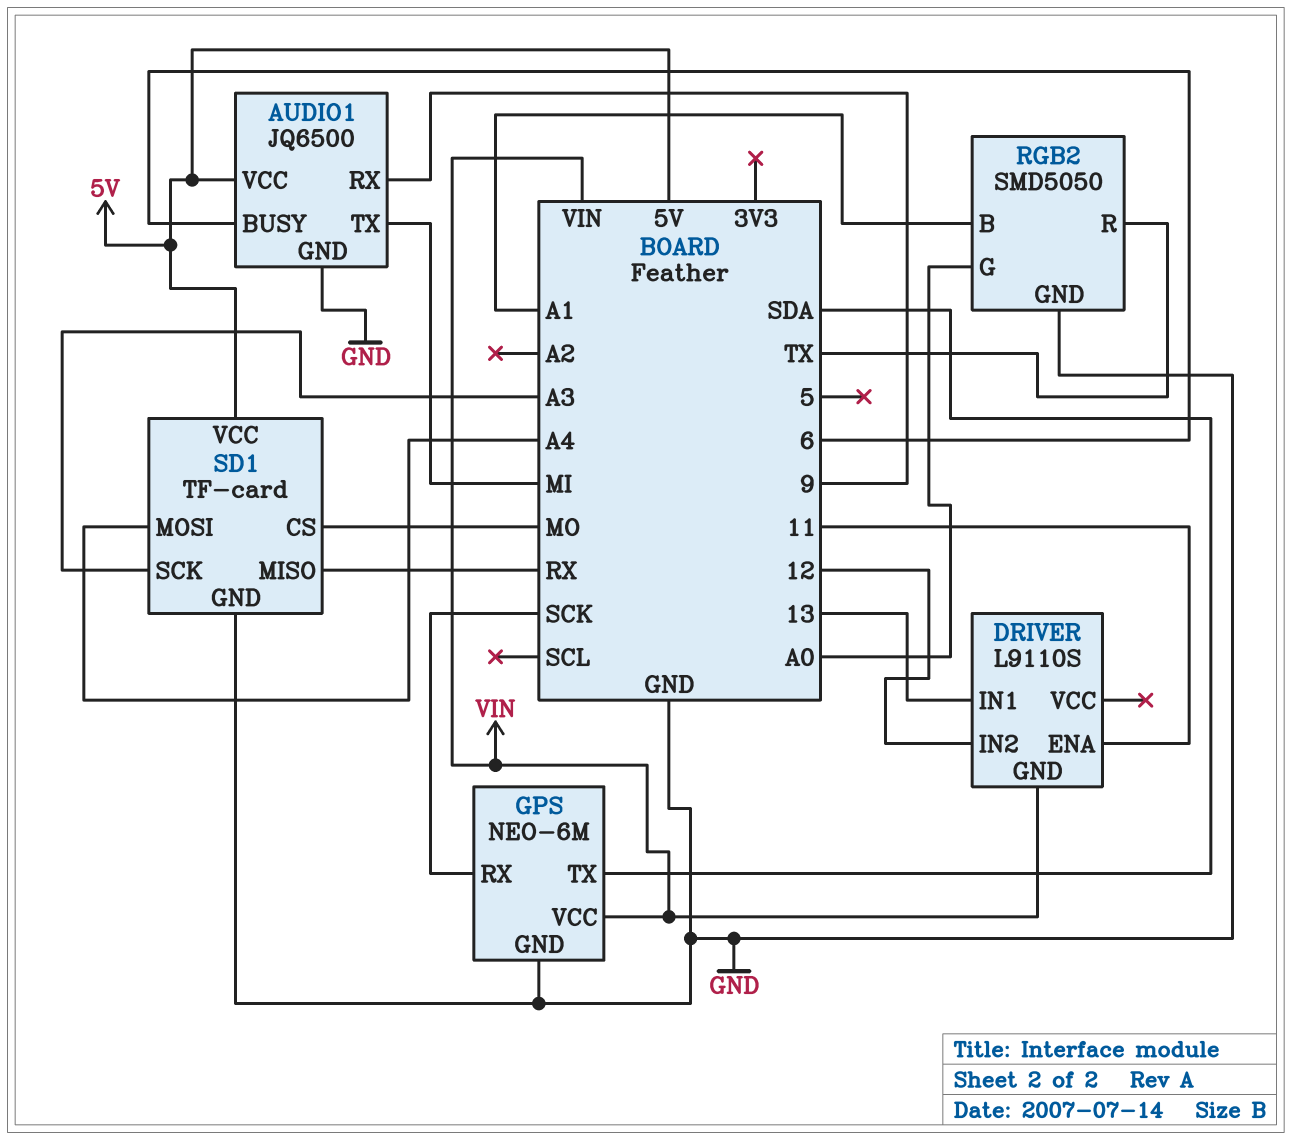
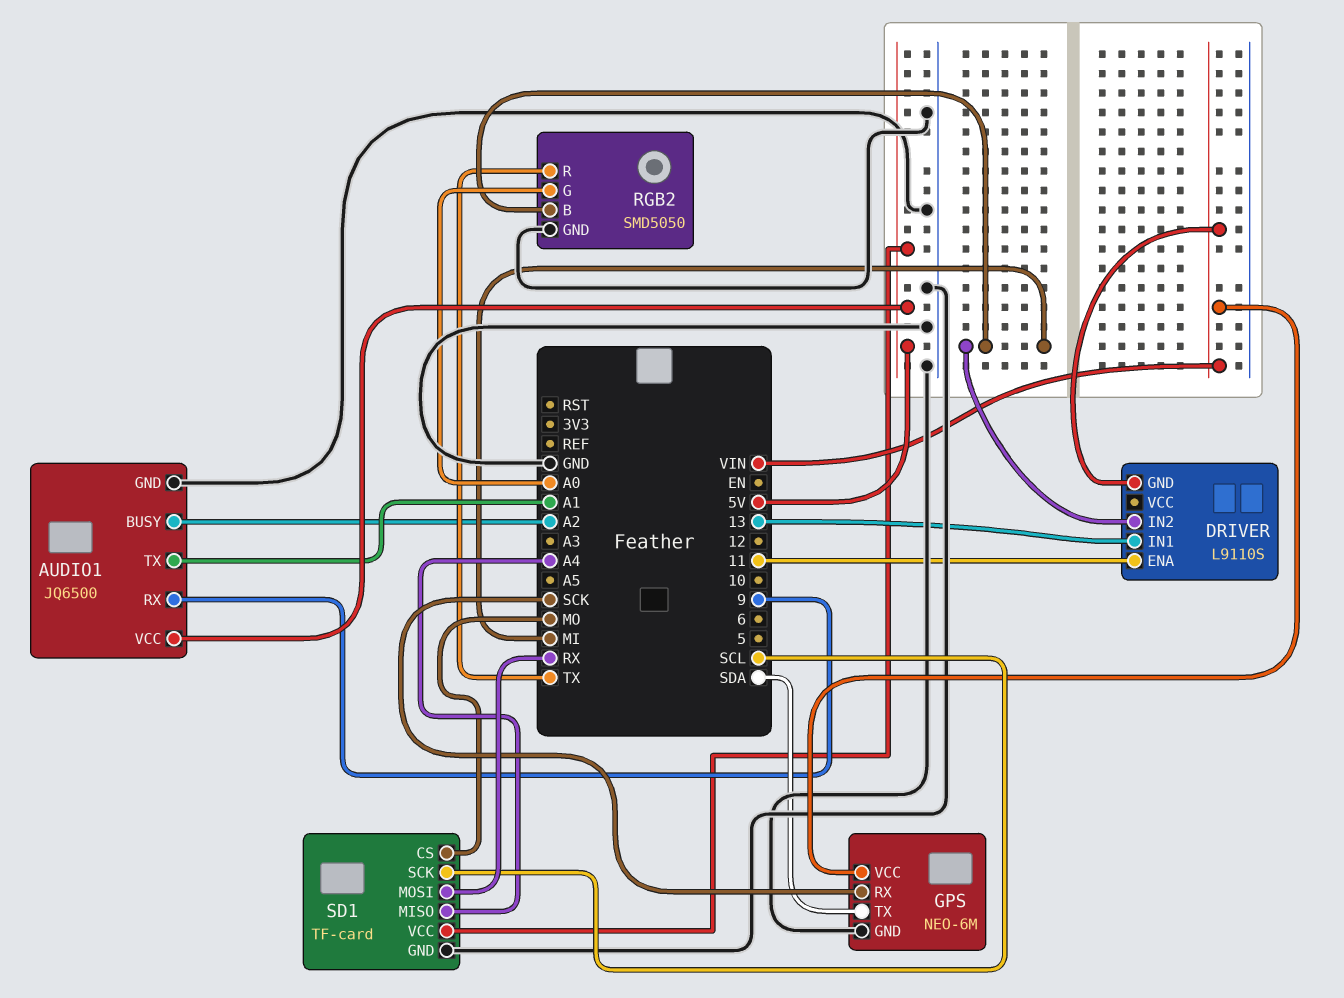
AUDIO1 pin BUSY: 6 -> A2
AUDIO1 pin TX: MI -> A1
DRIVER pin IN2: 12 -> MI
RGB2 pin B: A1 -> MI
SD1 pin MISO: RX -> A4
SD1 pin MOSI: A4 -> RX
SD1 pin SCK: A3 -> SCL

